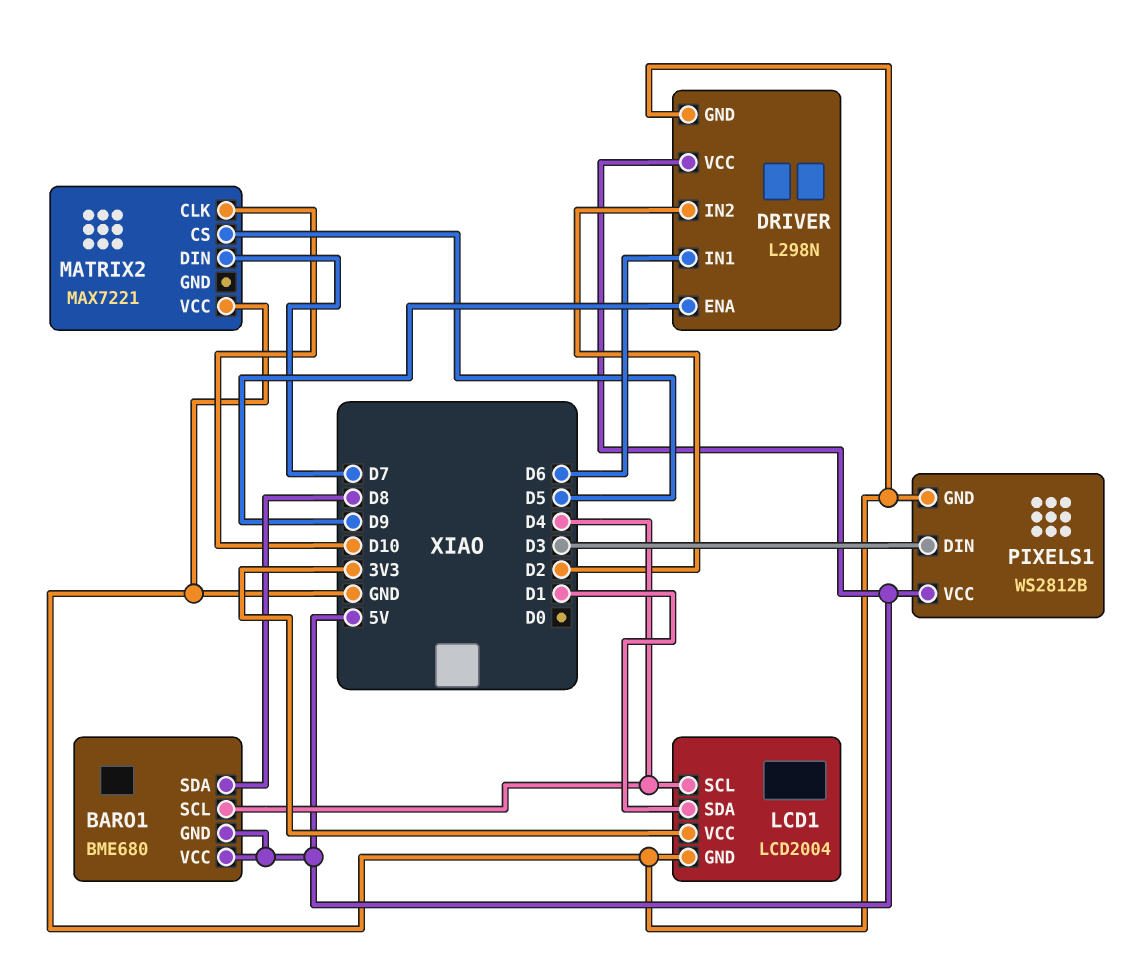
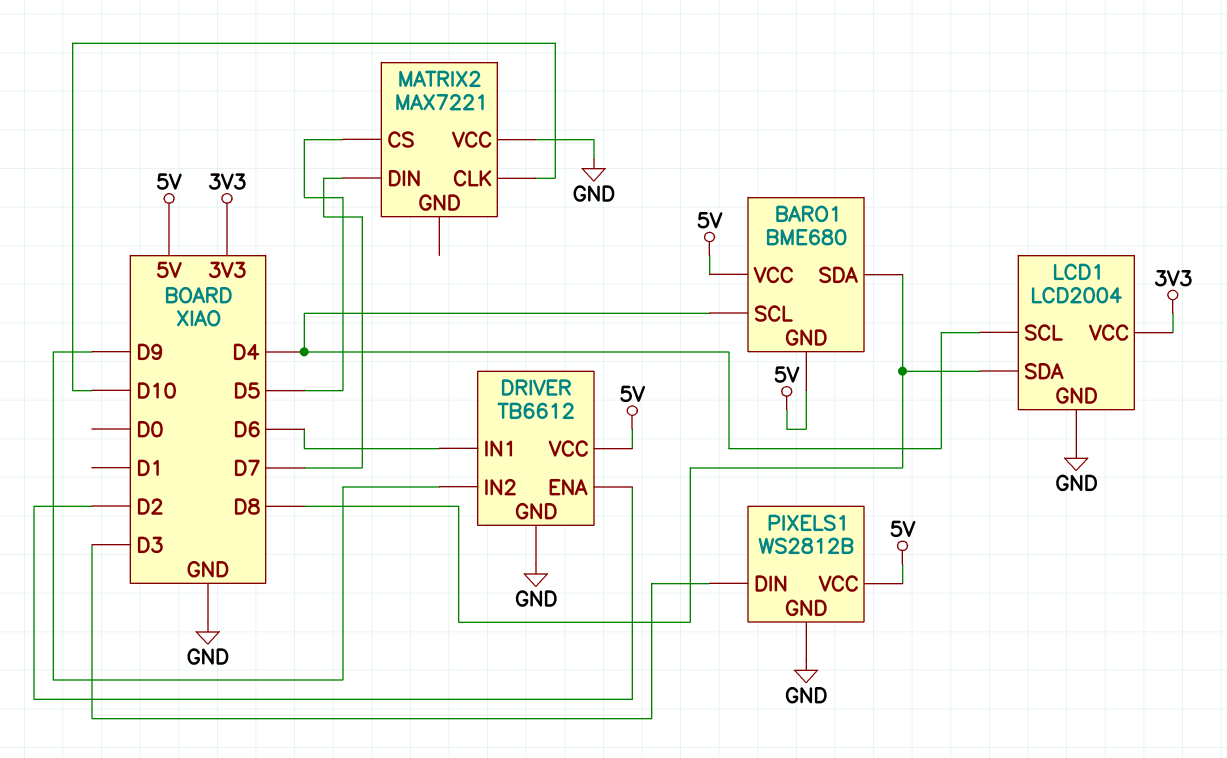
DRIVER: L298N -> TB6612
DRIVER pin ENA: D9 -> D2
DRIVER pin IN2: D2 -> D9
LCD1 pin SDA: D1 -> D8

